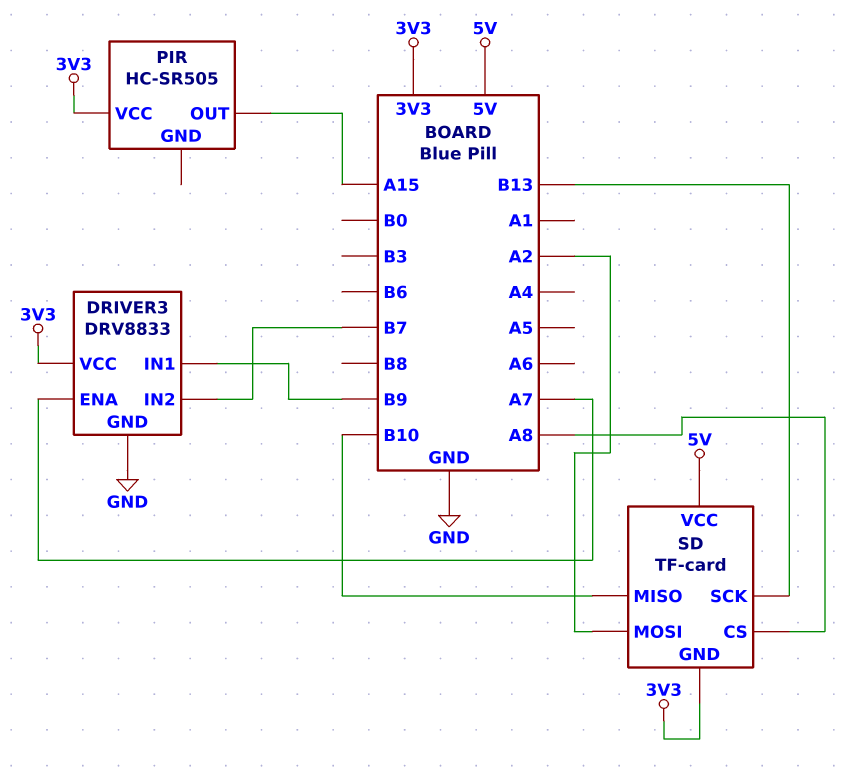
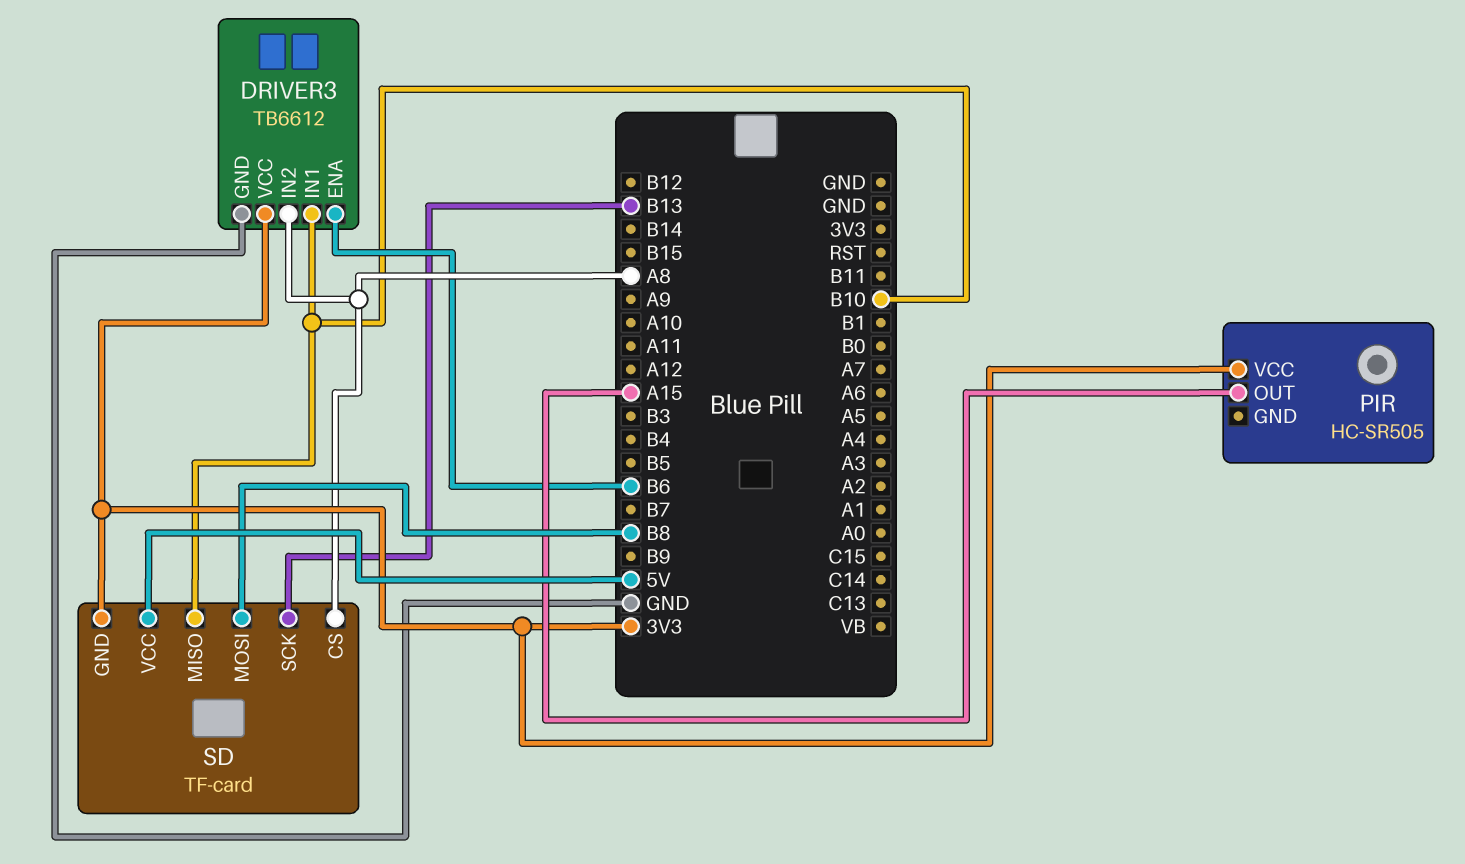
DRIVER3: DRV8833 -> TB6612
DRIVER3 pin ENA: A7 -> B6
DRIVER3 pin IN1: B9 -> B10
DRIVER3 pin IN2: B7 -> A8
SD pin MOSI: A2 -> B8

